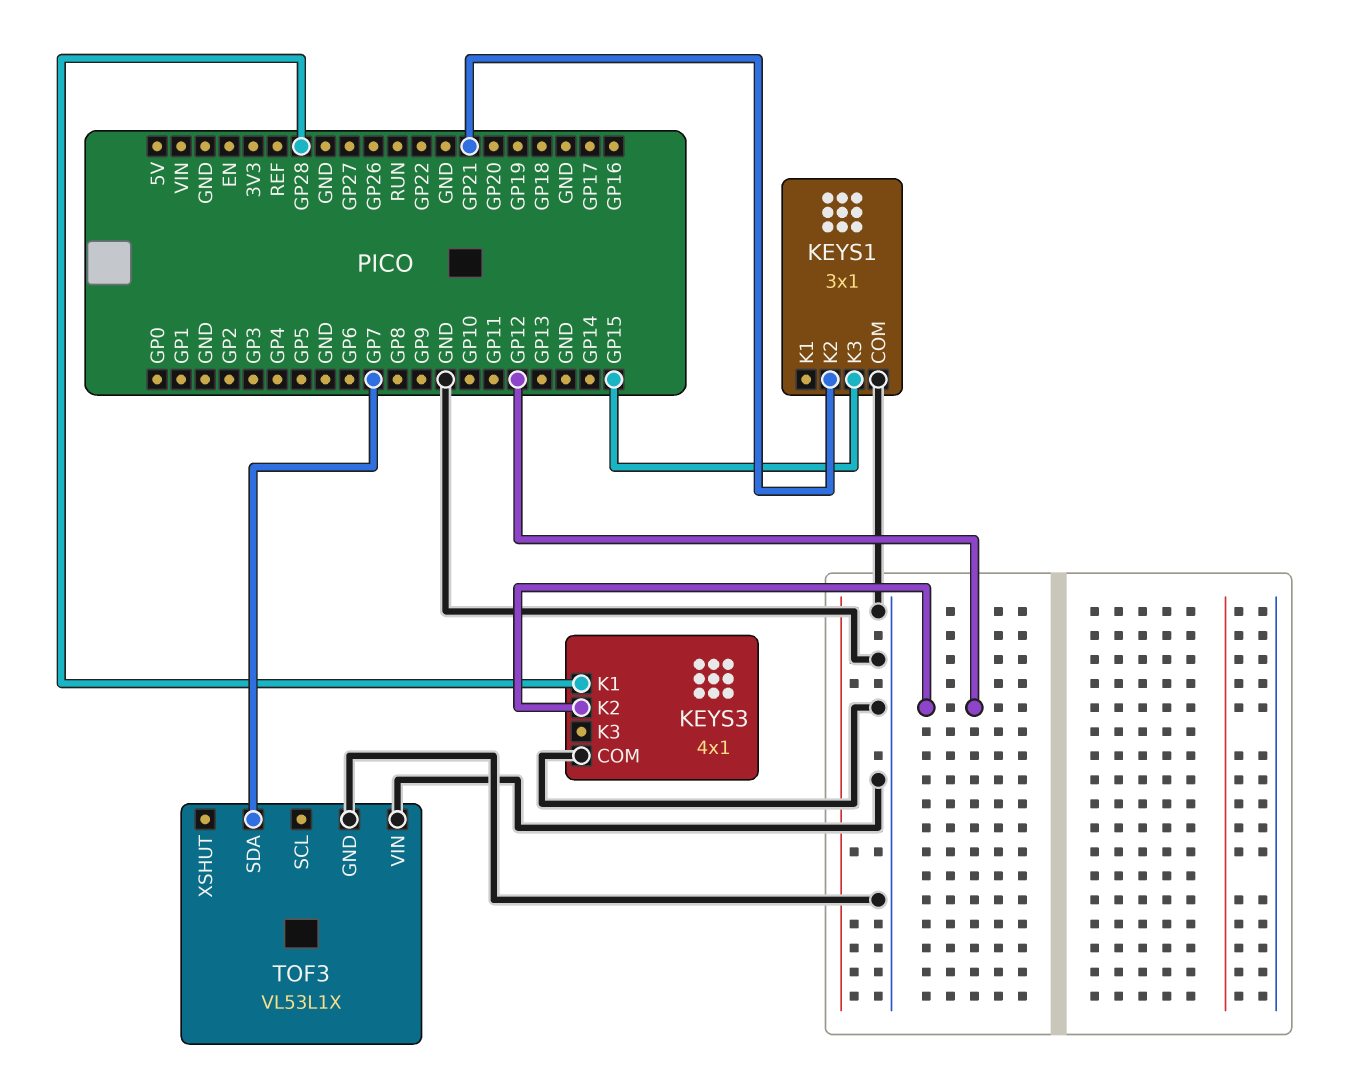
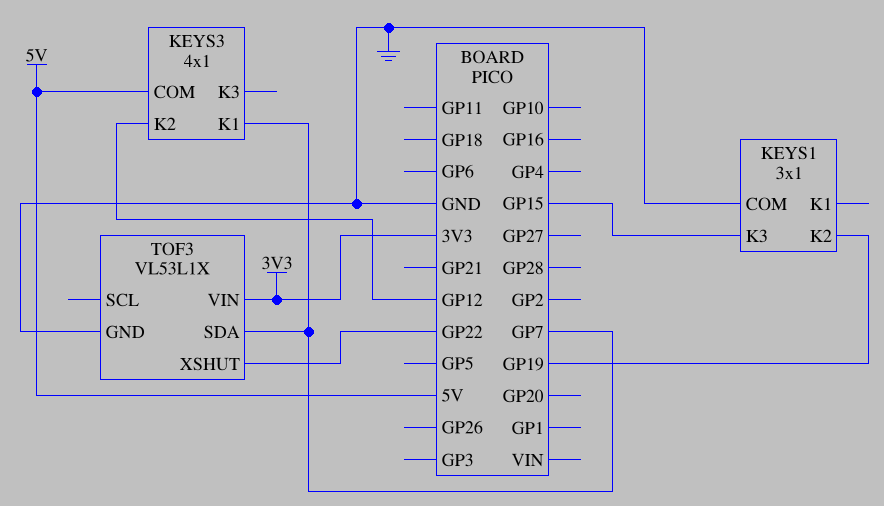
KEYS1 pin K2: GP21 -> GP19
KEYS3 pin COM: GND -> 5V
KEYS3 pin K1: GP28 -> GP7
TOF3 pin VIN: GND -> 3V3
TOF3 pin XSHUT: none -> GP22

